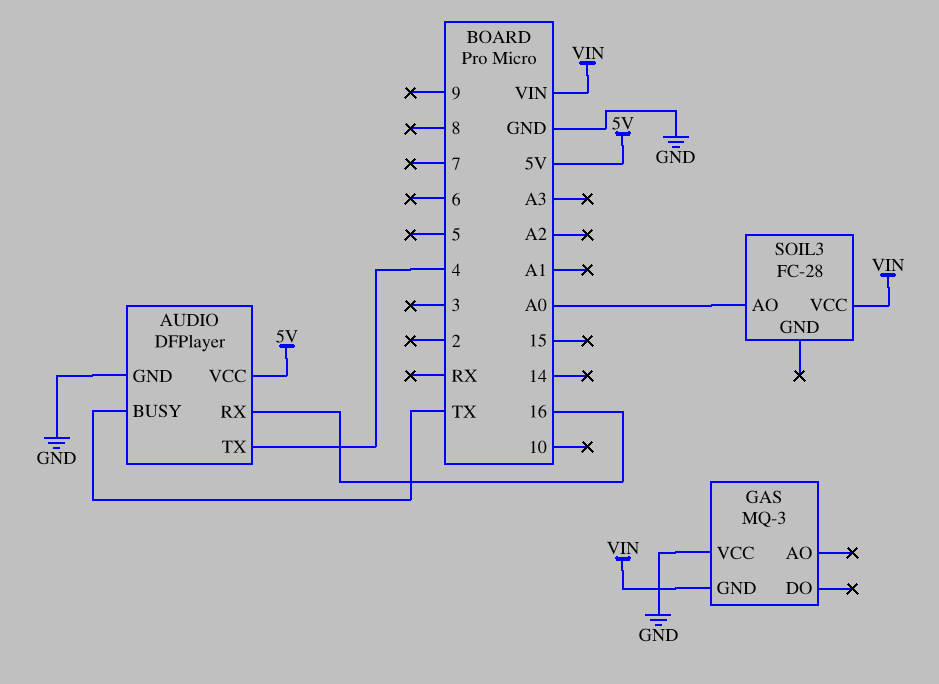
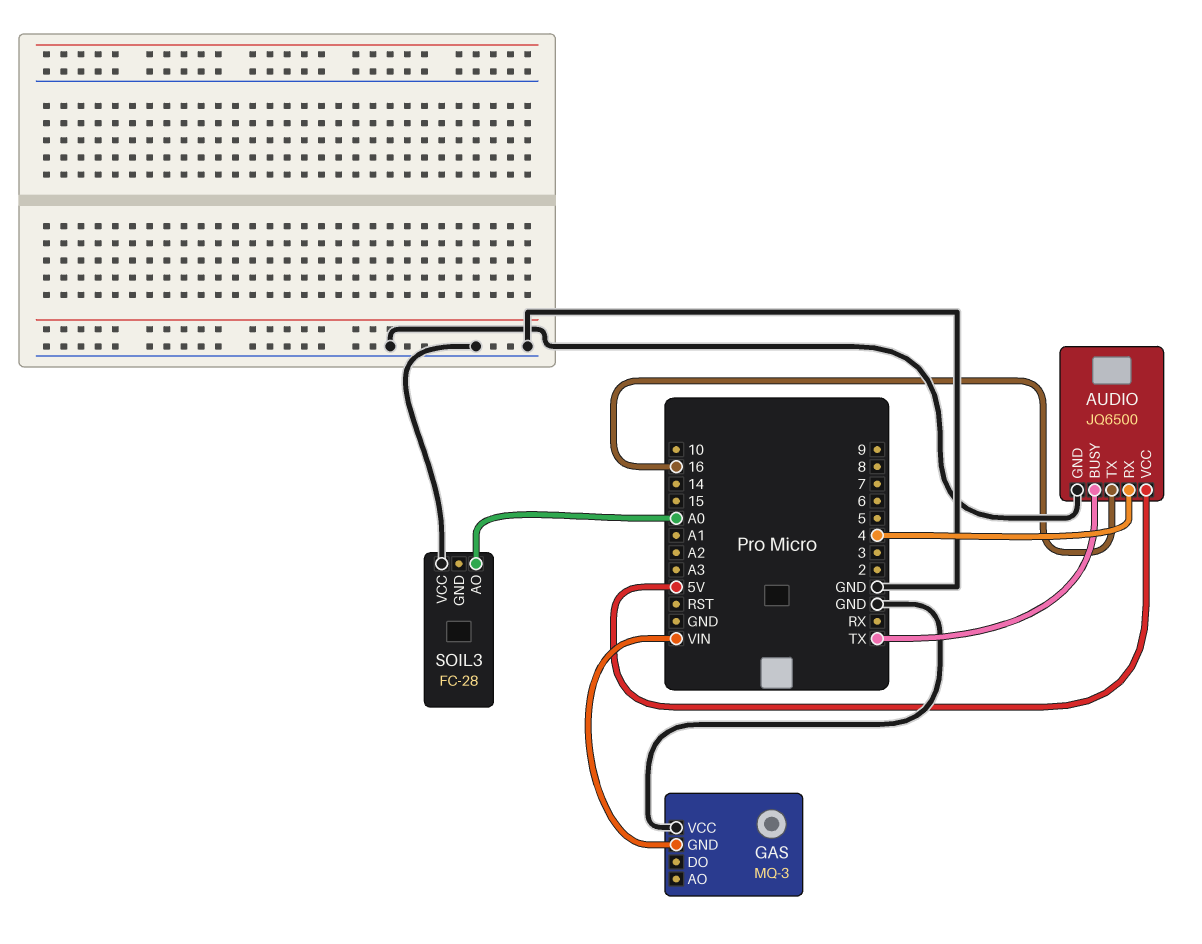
AUDIO: DFPlayer -> JQ6500
AUDIO pin RX: 16 -> 4
AUDIO pin TX: 4 -> 16
SOIL3 pin VCC: VIN -> GND

